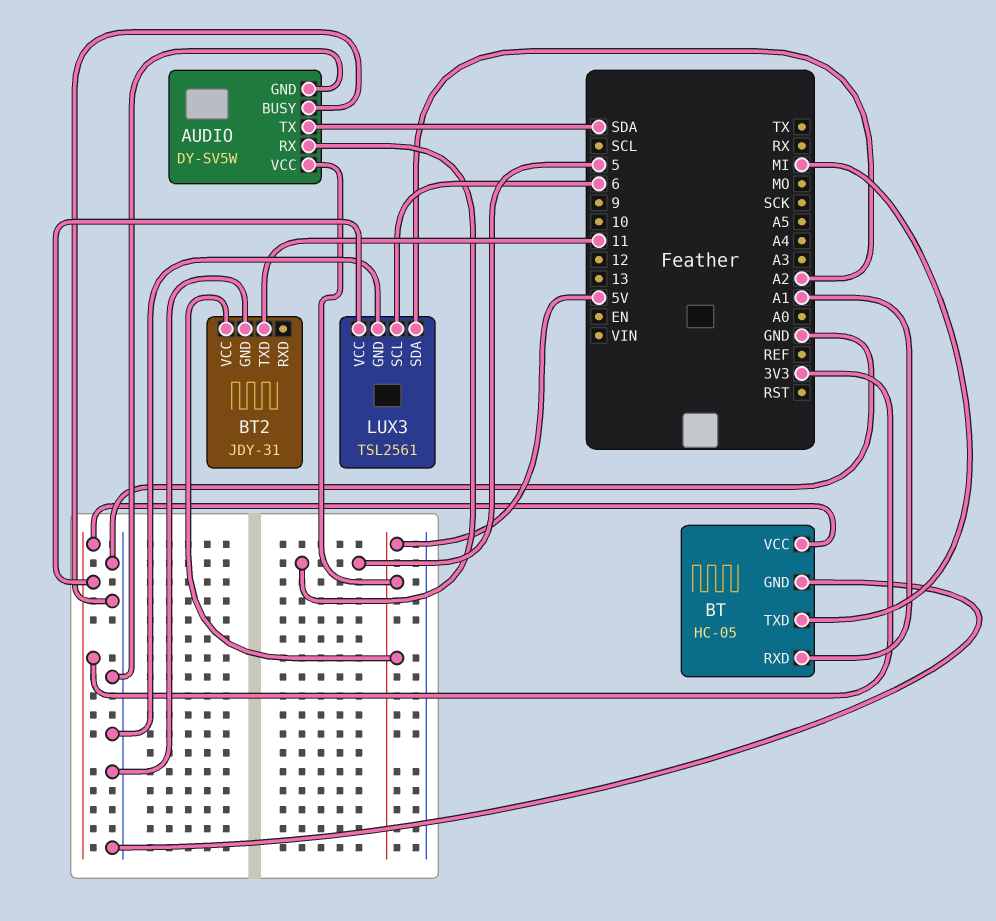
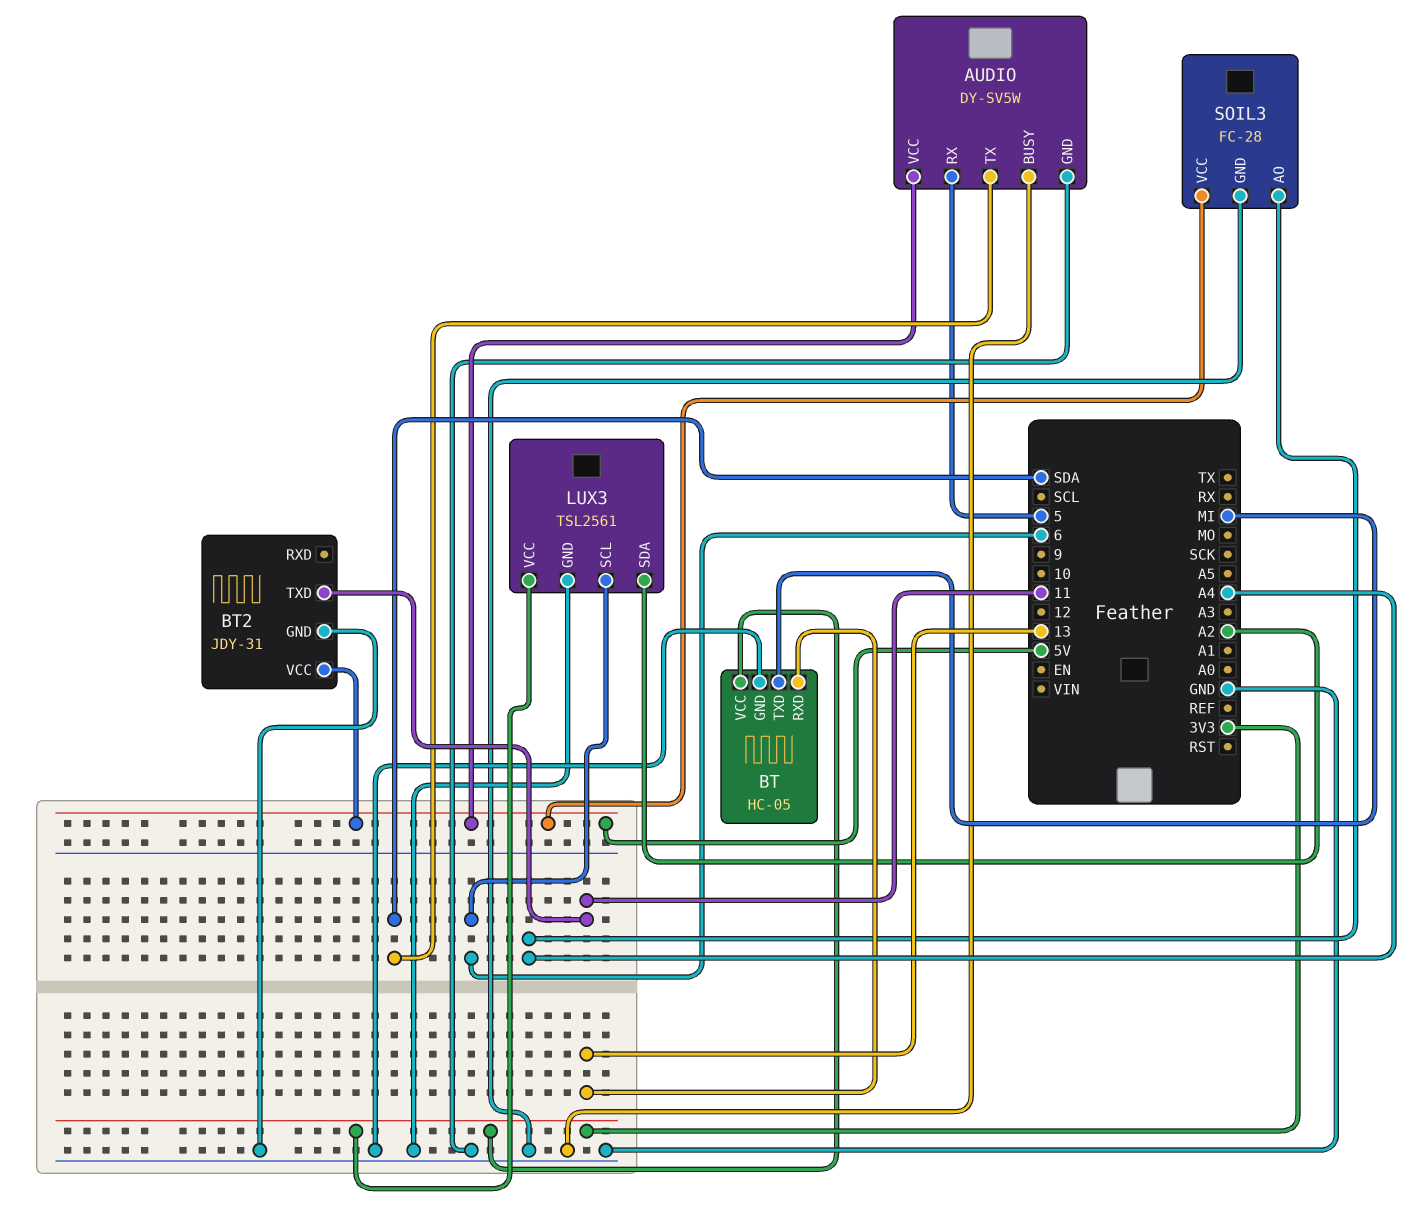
BT pin RXD: A1 -> 13
SOIL3: none -> FC-28
SOIL3 pin AO: none -> A4
SOIL3 pin GND: none -> GND
SOIL3 pin VCC: none -> 5V

